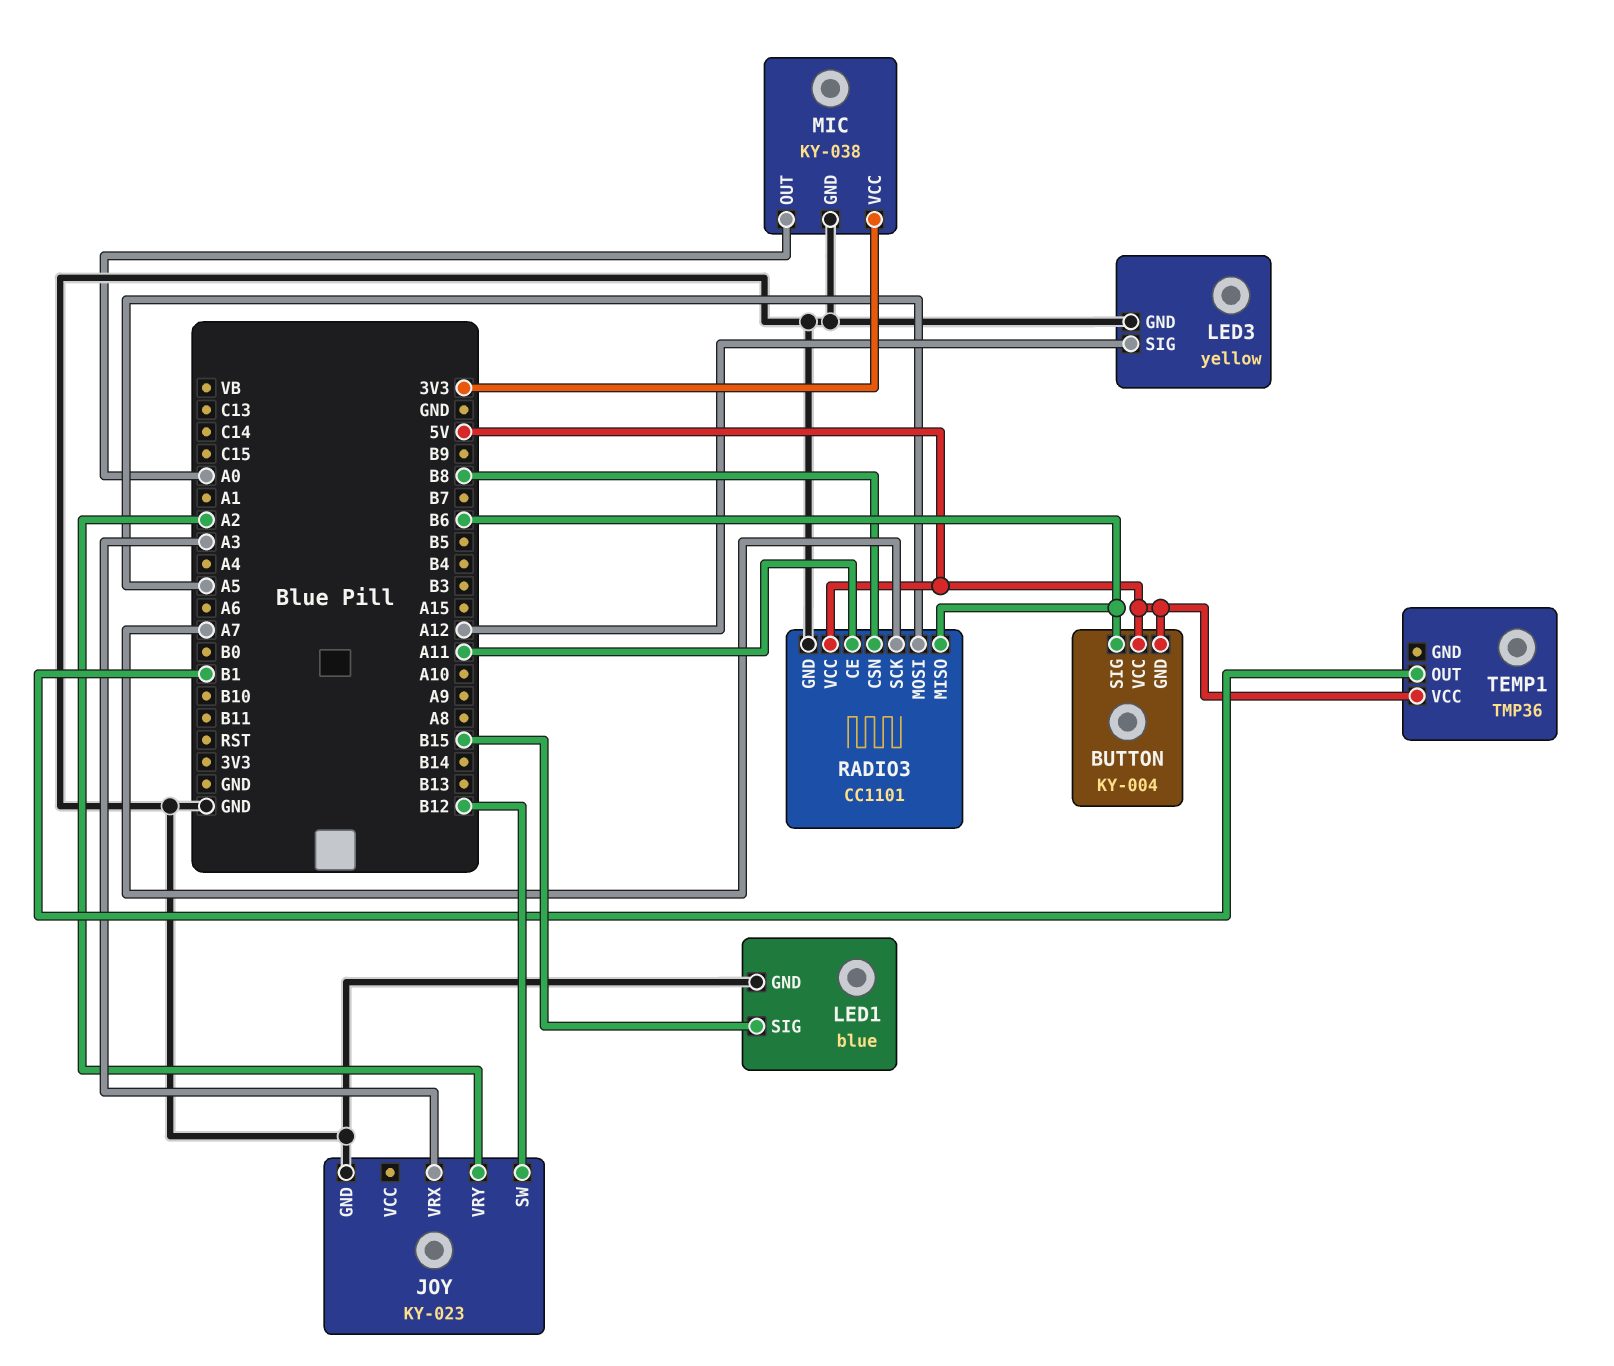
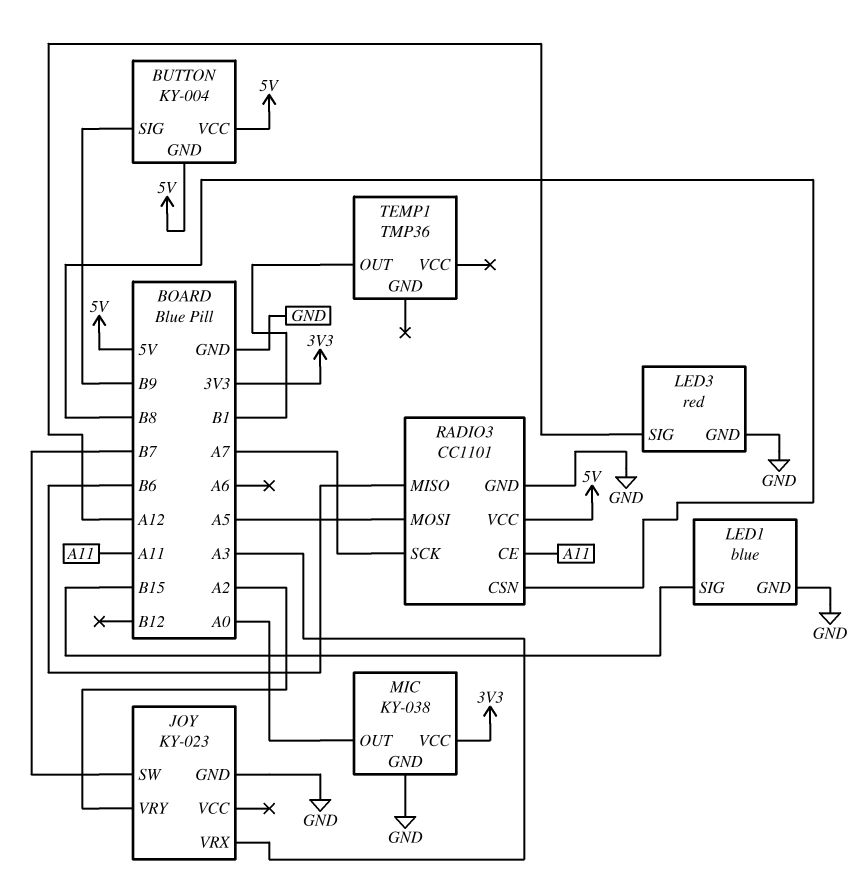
BUTTON pin SIG: B6 -> B9
JOY pin SW: B12 -> B7
LED3: yellow -> red
TEMP1 pin VCC: 5V -> none

